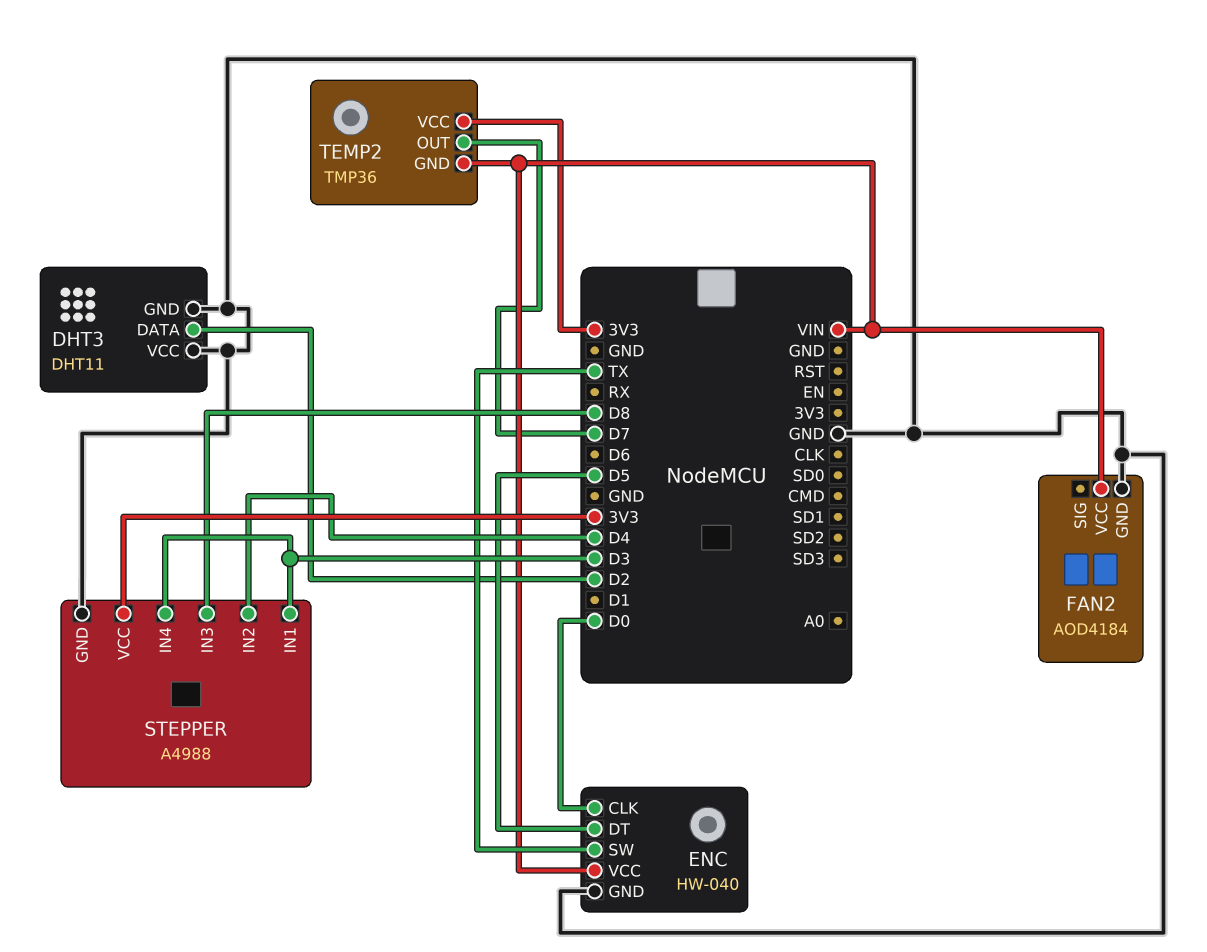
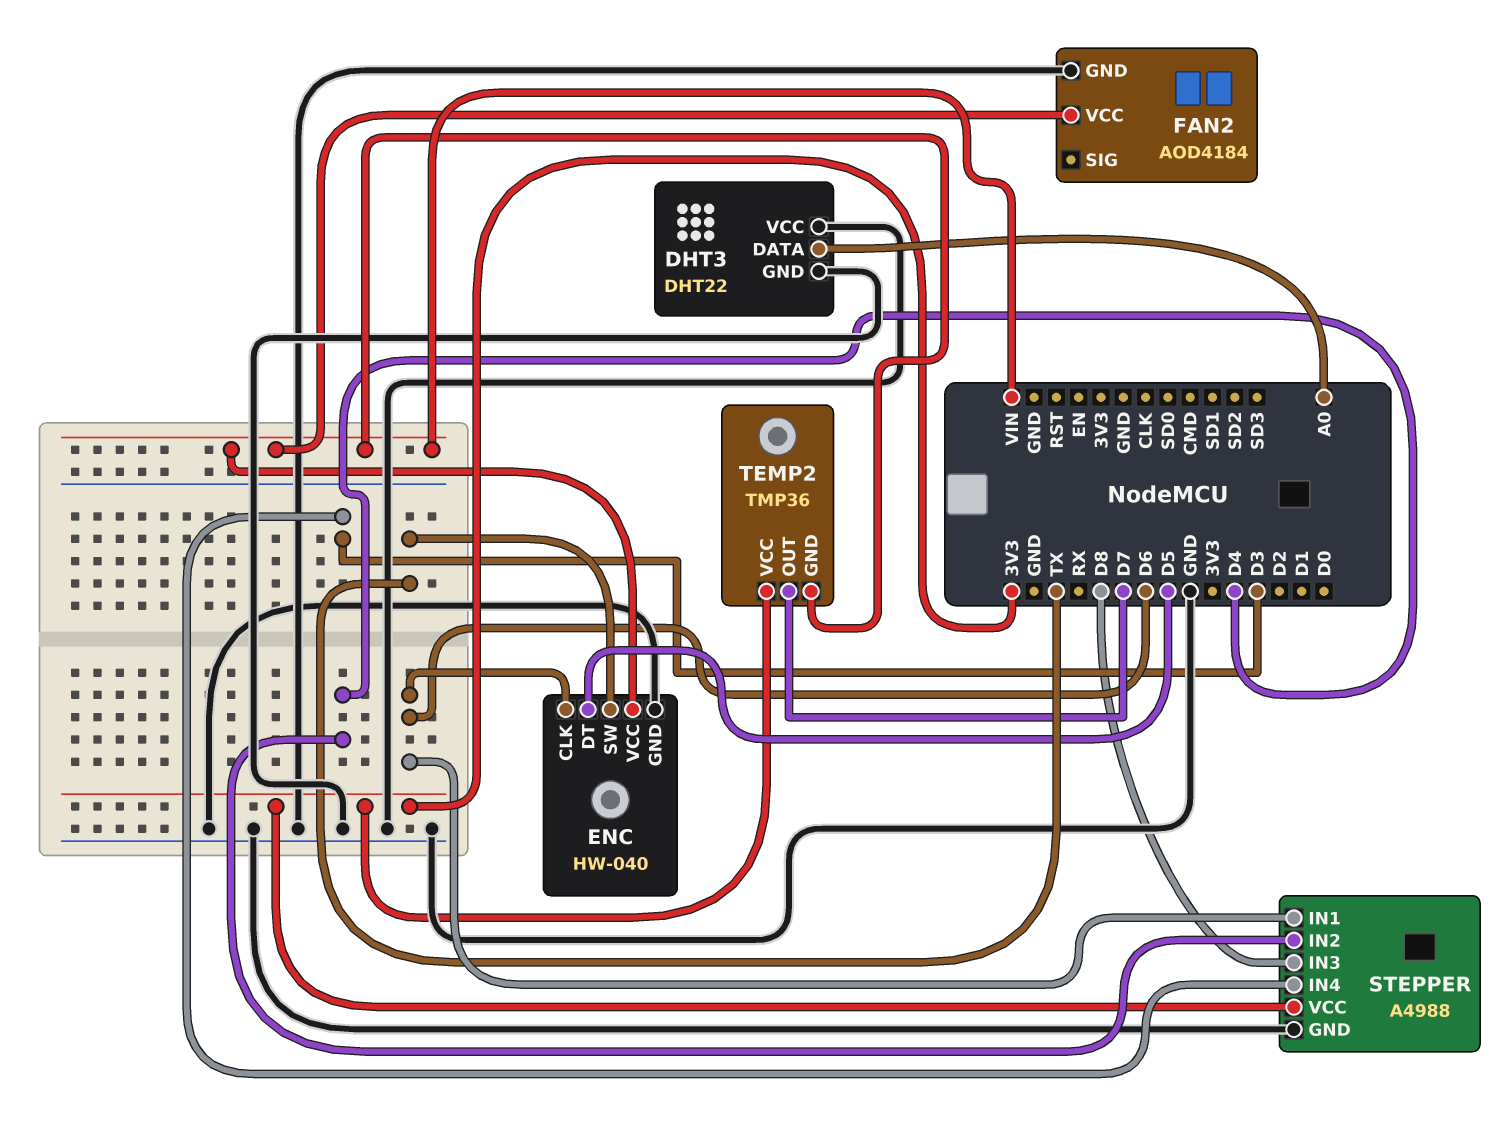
DHT3: DHT11 -> DHT22
DHT3 pin DATA: D2 -> A0
ENC pin CLK: D0 -> D6
STEPPER pin IN1: D3 -> D6

